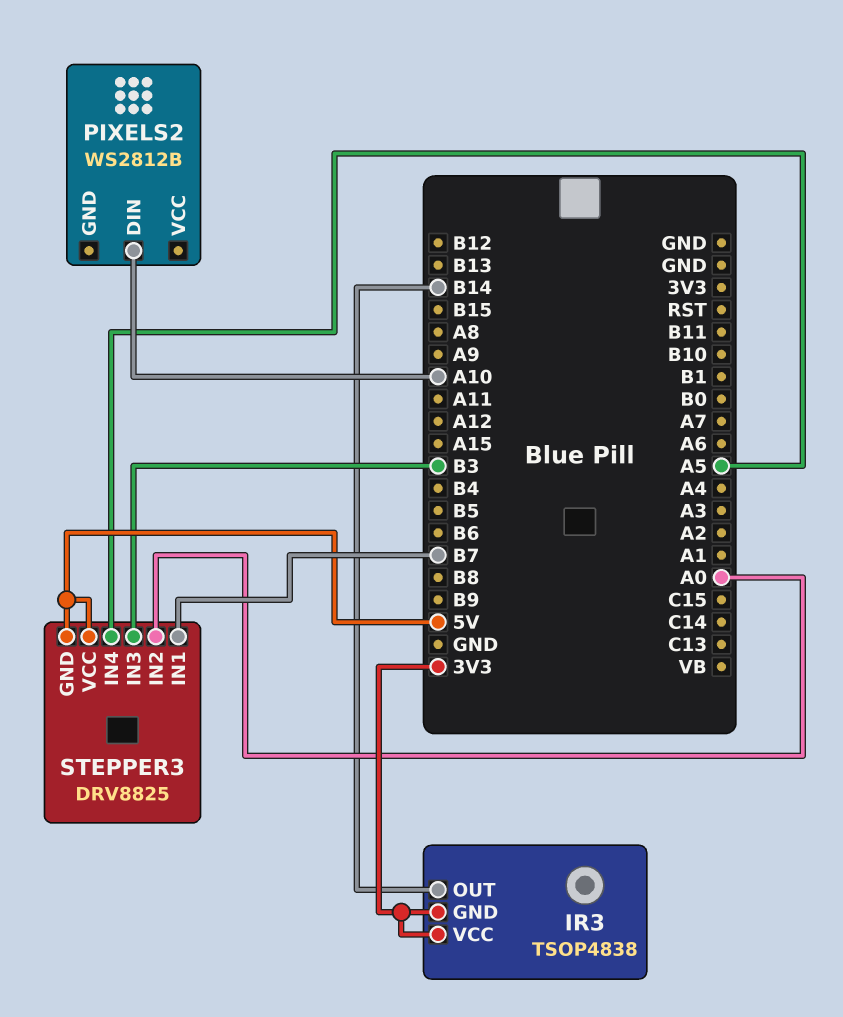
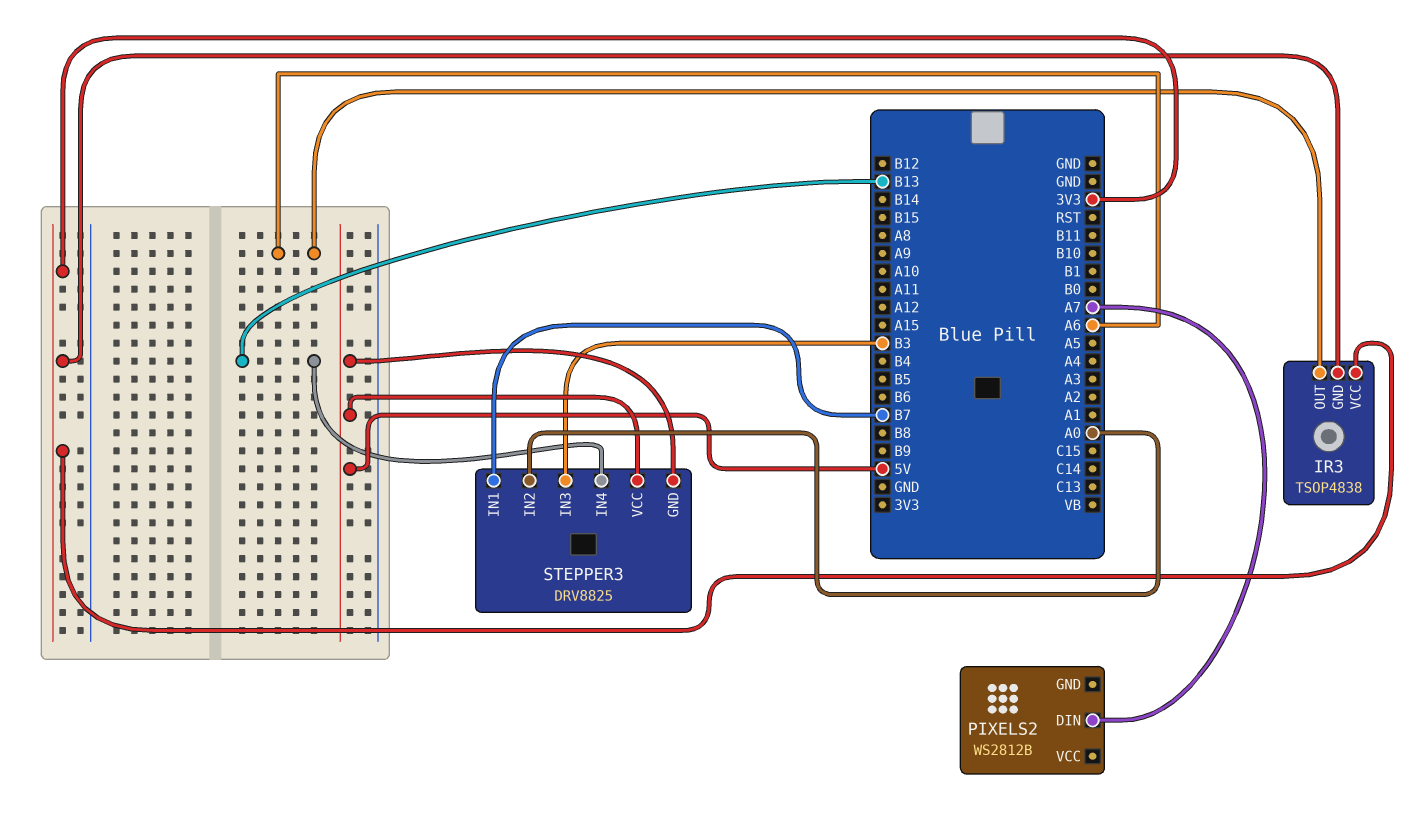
IR3 pin OUT: B14 -> A6
PIXELS2 pin DIN: A10 -> A7
STEPPER3 pin IN4: A5 -> B13

